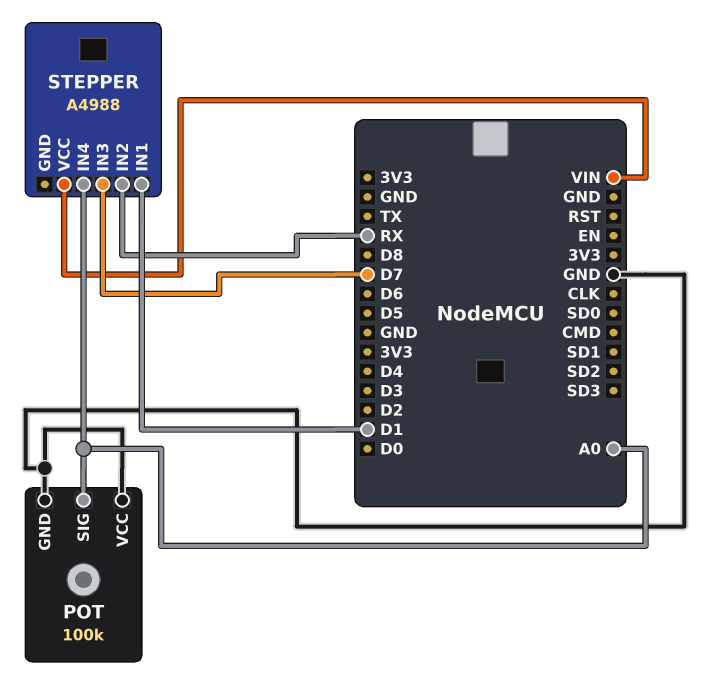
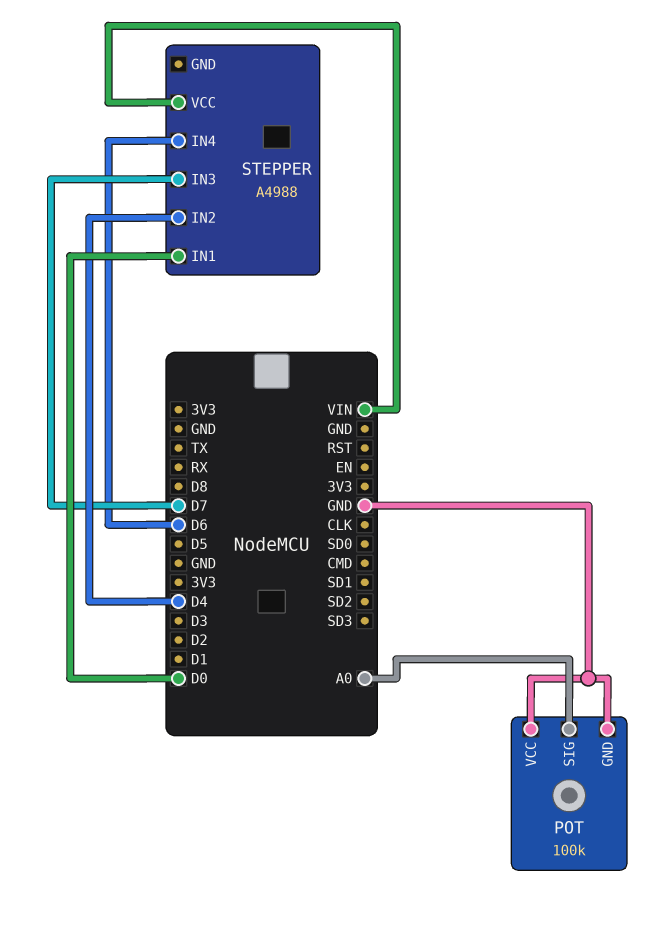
STEPPER pin IN1: D1 -> D0
STEPPER pin IN2: RX -> D4
STEPPER pin IN4: A0 -> D6

